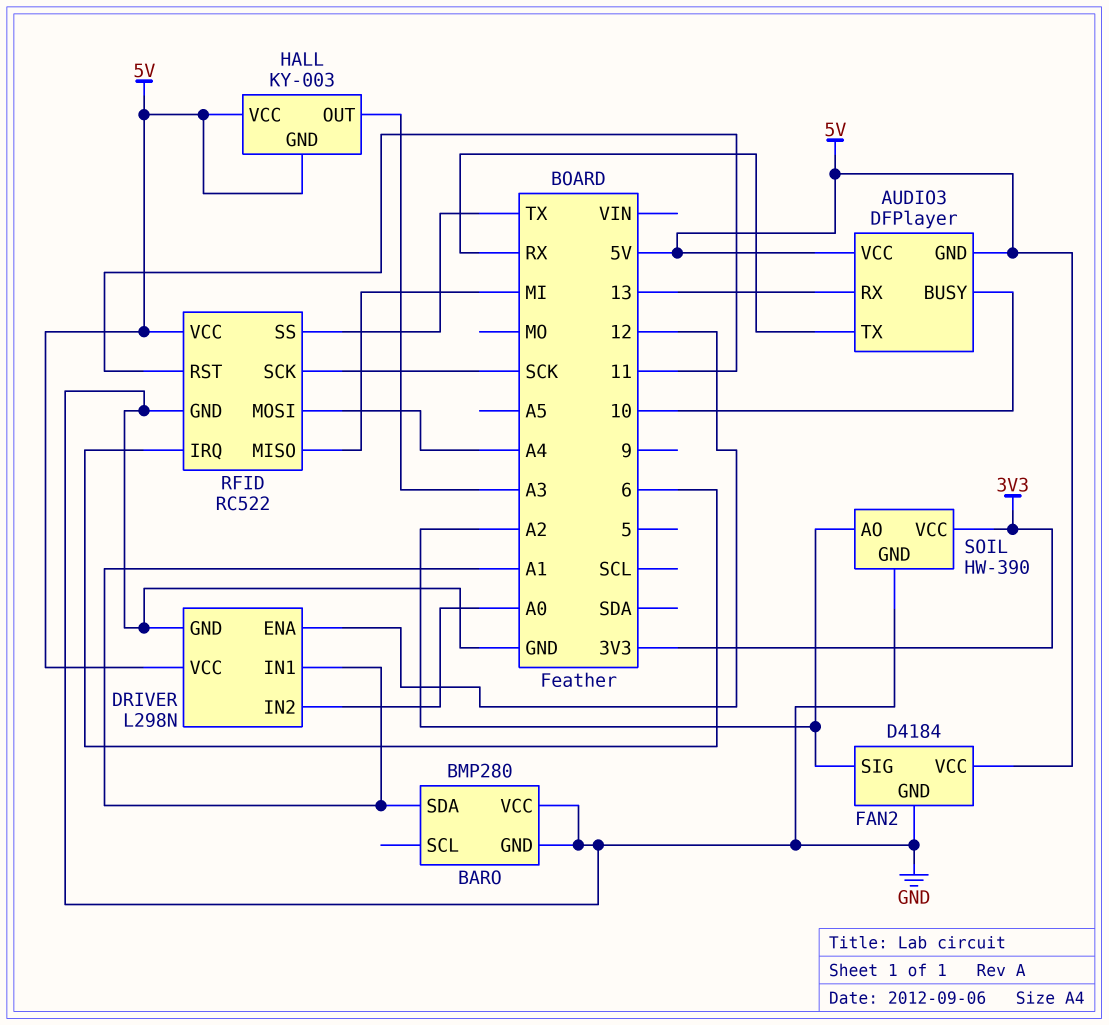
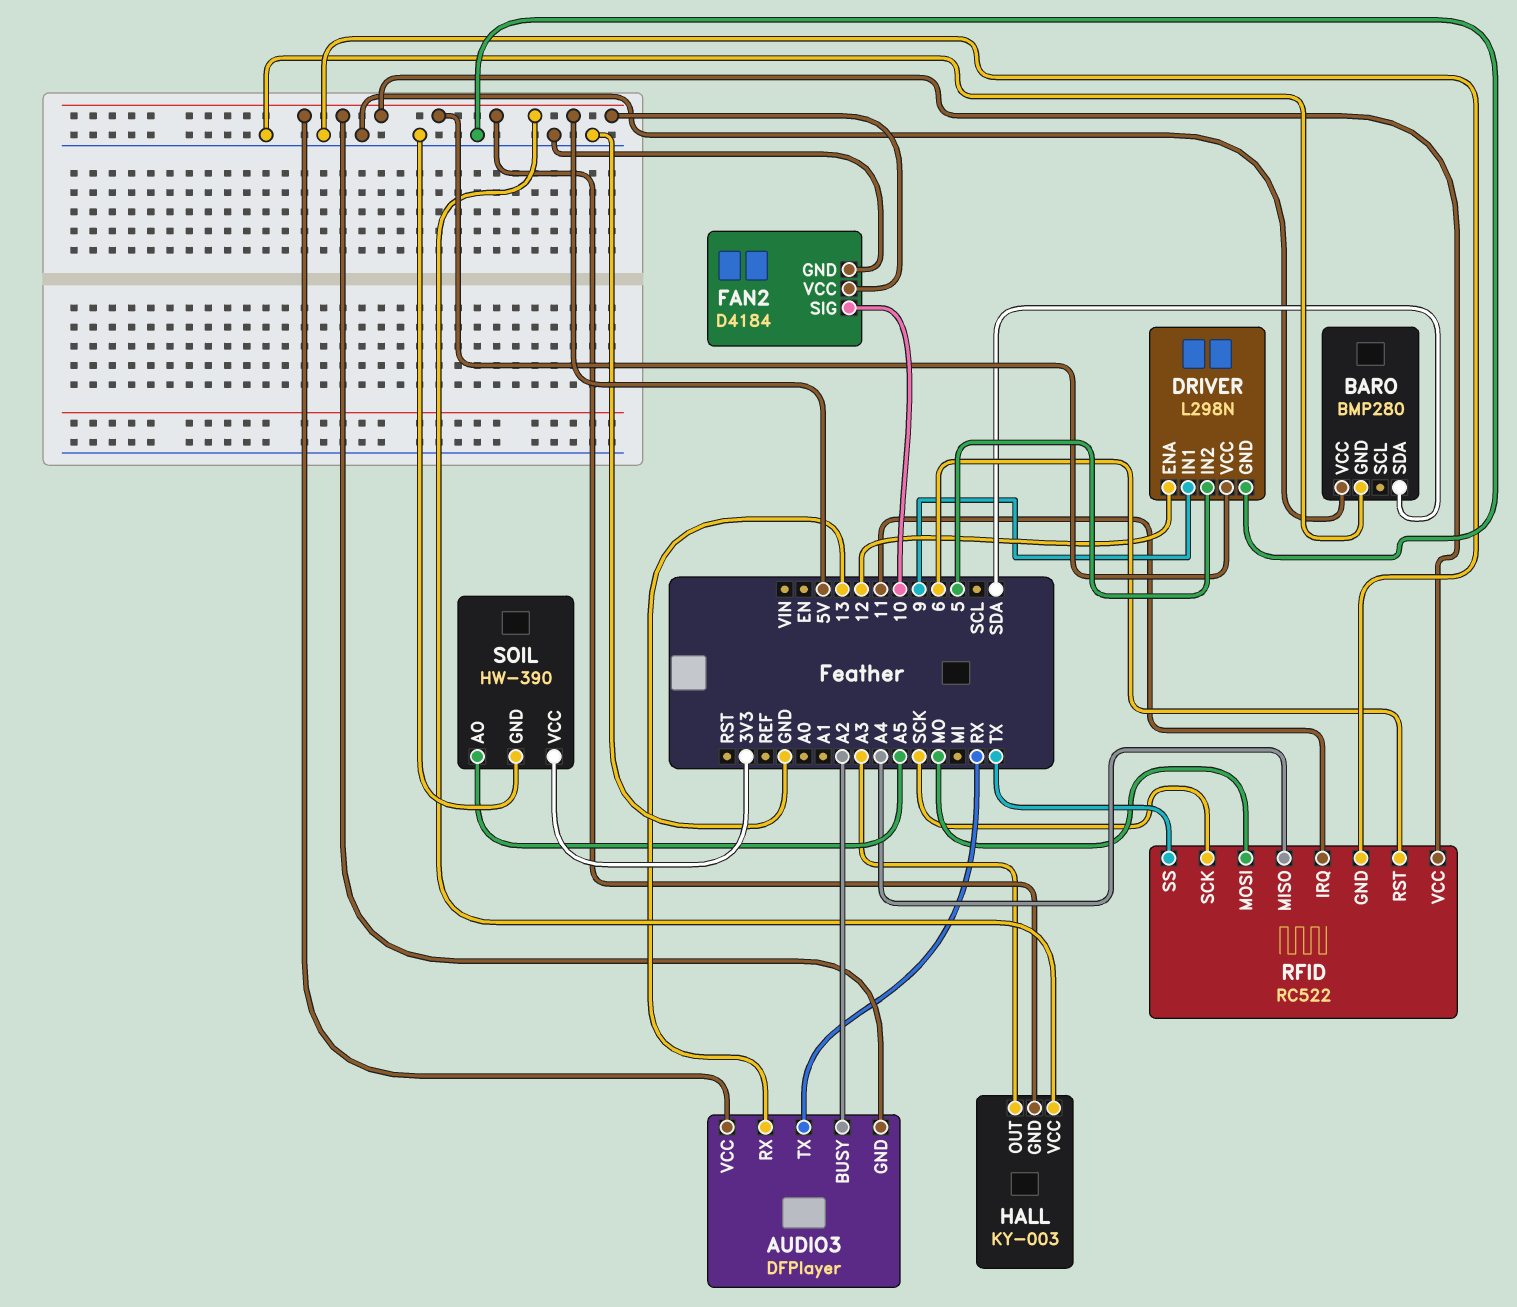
AUDIO3 pin BUSY: 10 -> A2
BARO pin SDA: A1 -> SDA
DRIVER pin IN1: A1 -> 9
DRIVER pin IN2: A0 -> 5
FAN2 pin SIG: A2 -> 10
RFID pin IRQ: 6 -> 11
RFID pin MISO: MI -> A4
RFID pin MOSI: A4 -> MO
RFID pin RST: 11 -> 6
SOIL pin AO: A2 -> A5

